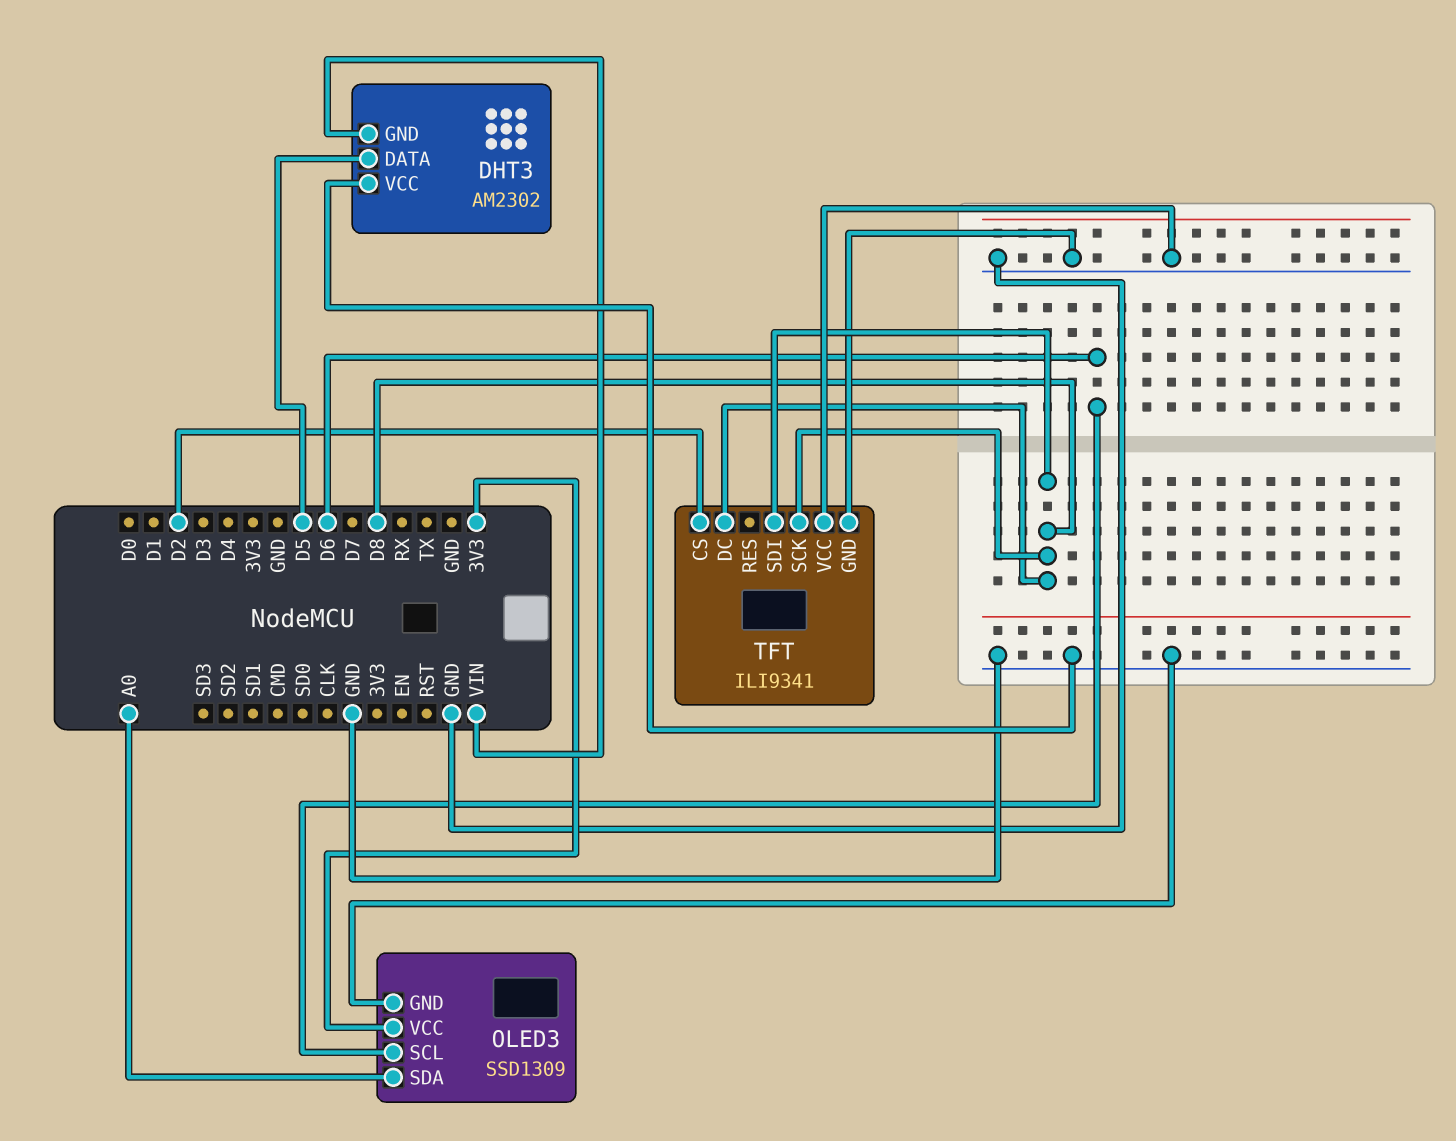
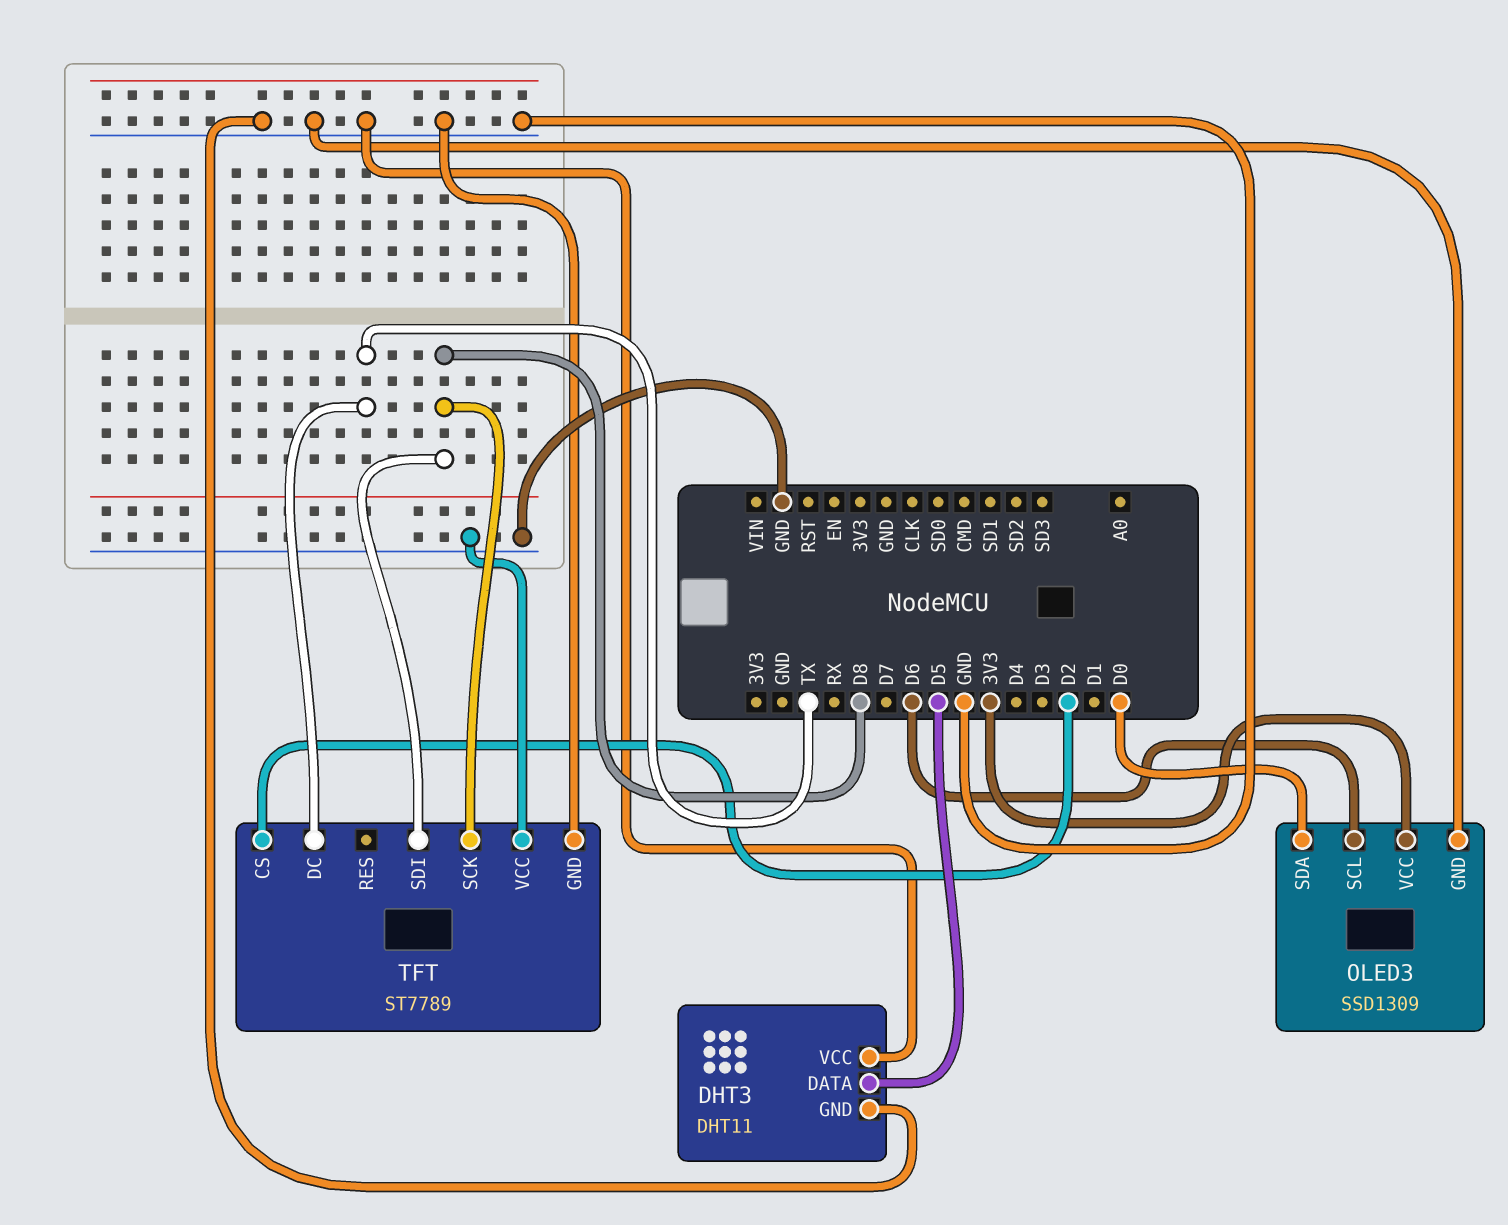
DHT3: AM2302 -> DHT11
DHT3 pin GND: VIN -> GND
OLED3 pin SDA: A0 -> D0
TFT: ILI9341 -> ST7789
TFT pin DC: D8 -> TX

